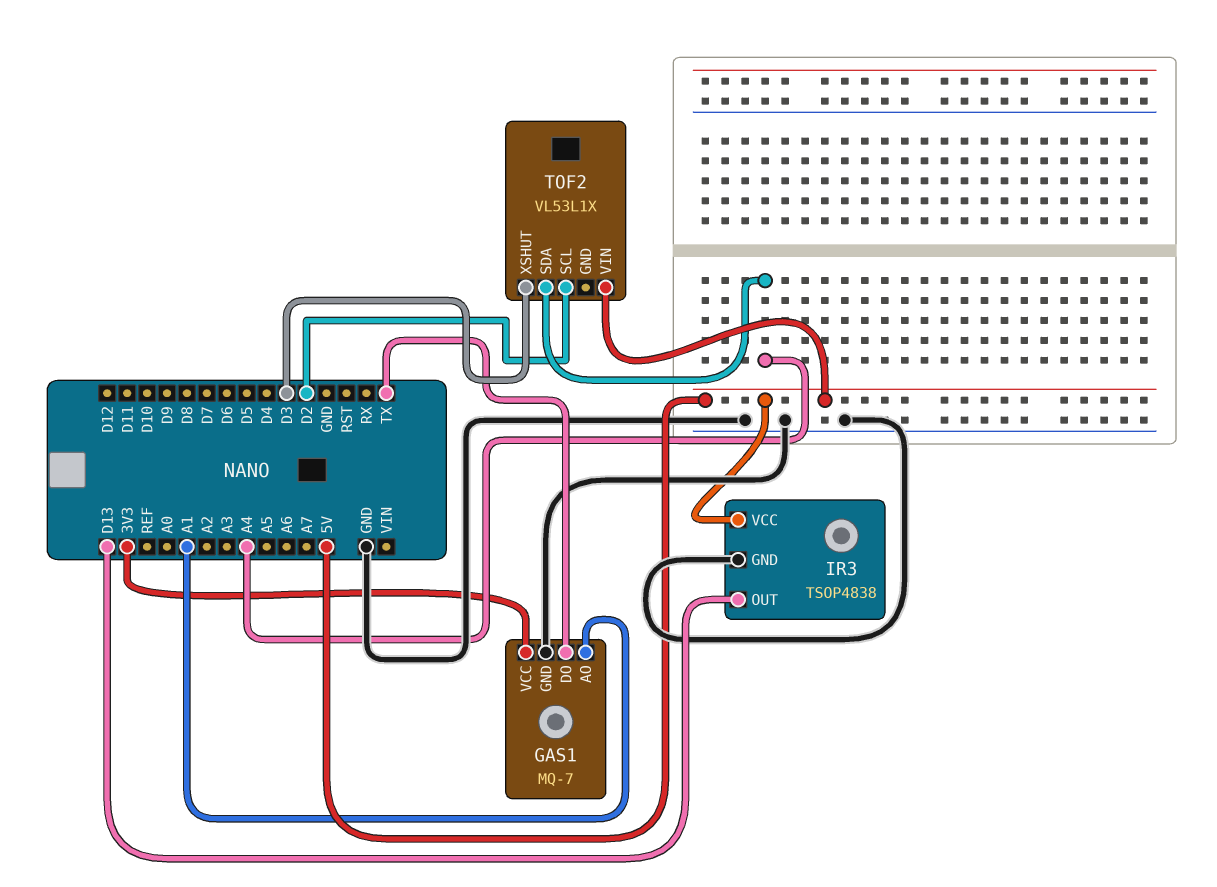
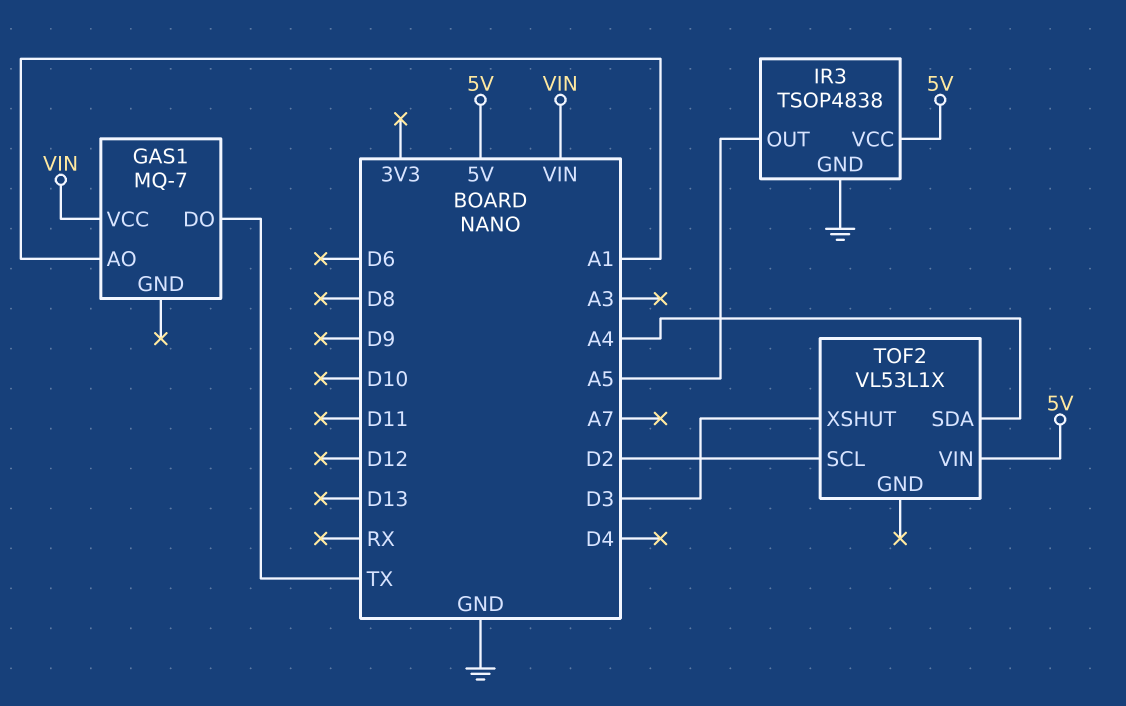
GAS1 pin GND: GND -> none
GAS1 pin VCC: 3V3 -> VIN
IR3 pin OUT: D13 -> A5

